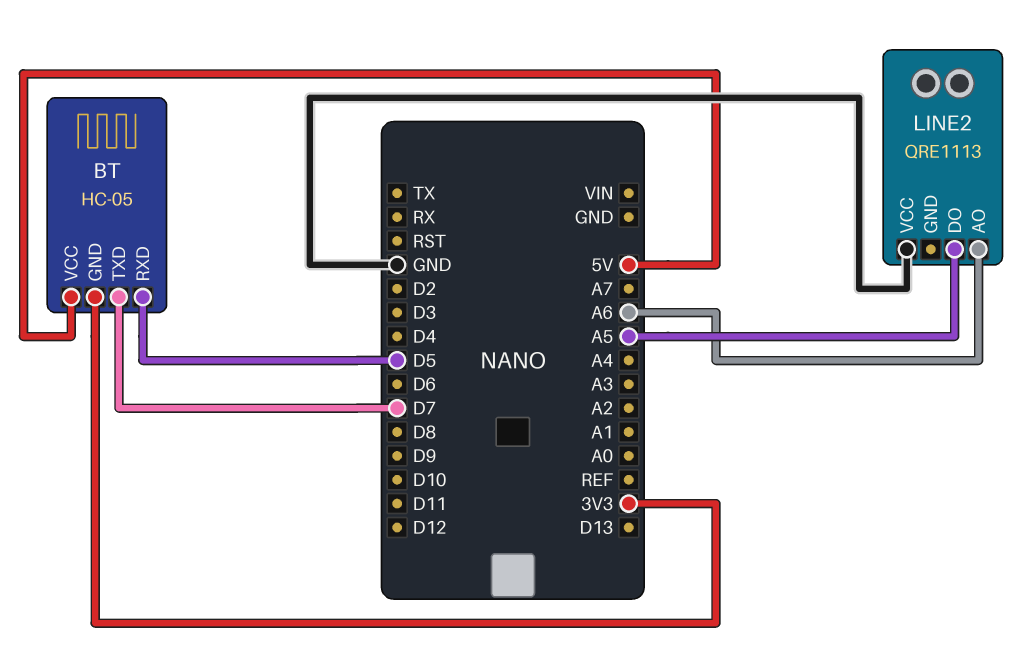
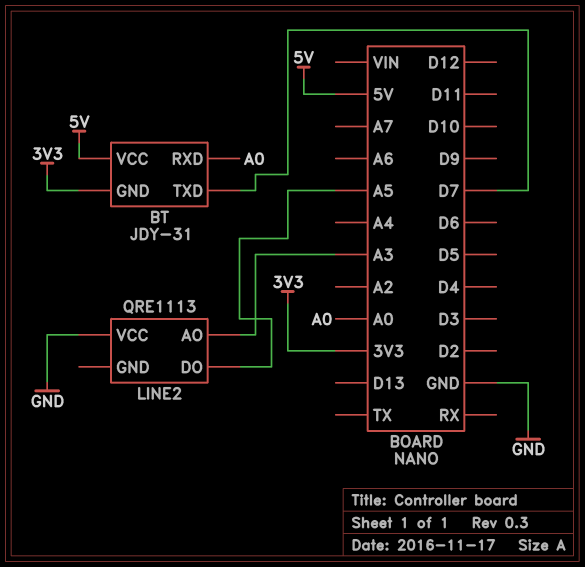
BT: HC-05 -> JDY-31
BT pin RXD: D5 -> A0
LINE2 pin AO: A6 -> A3

